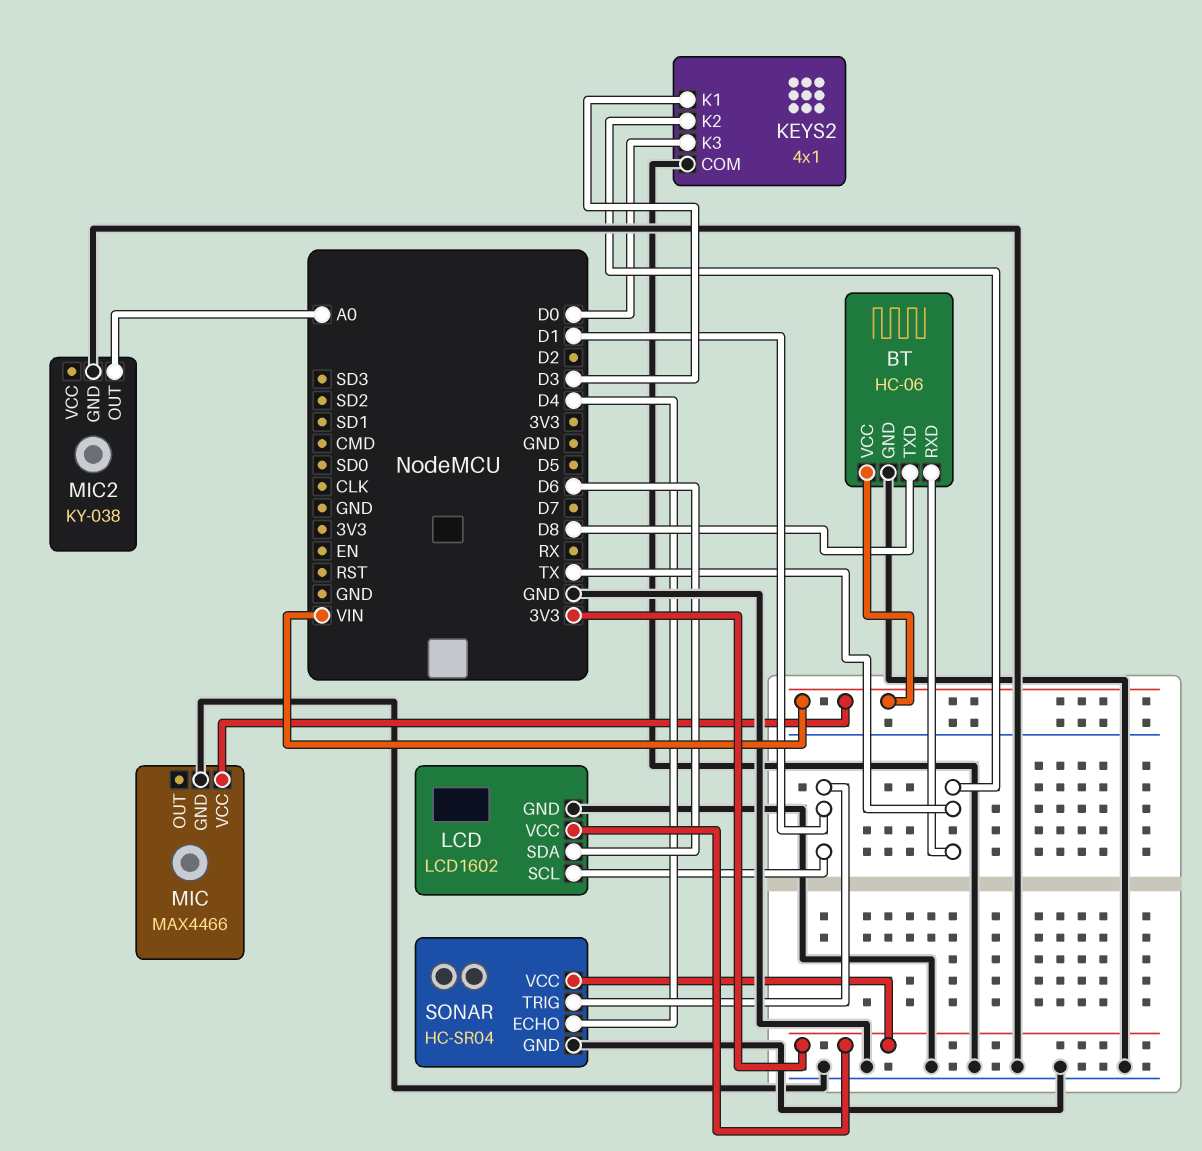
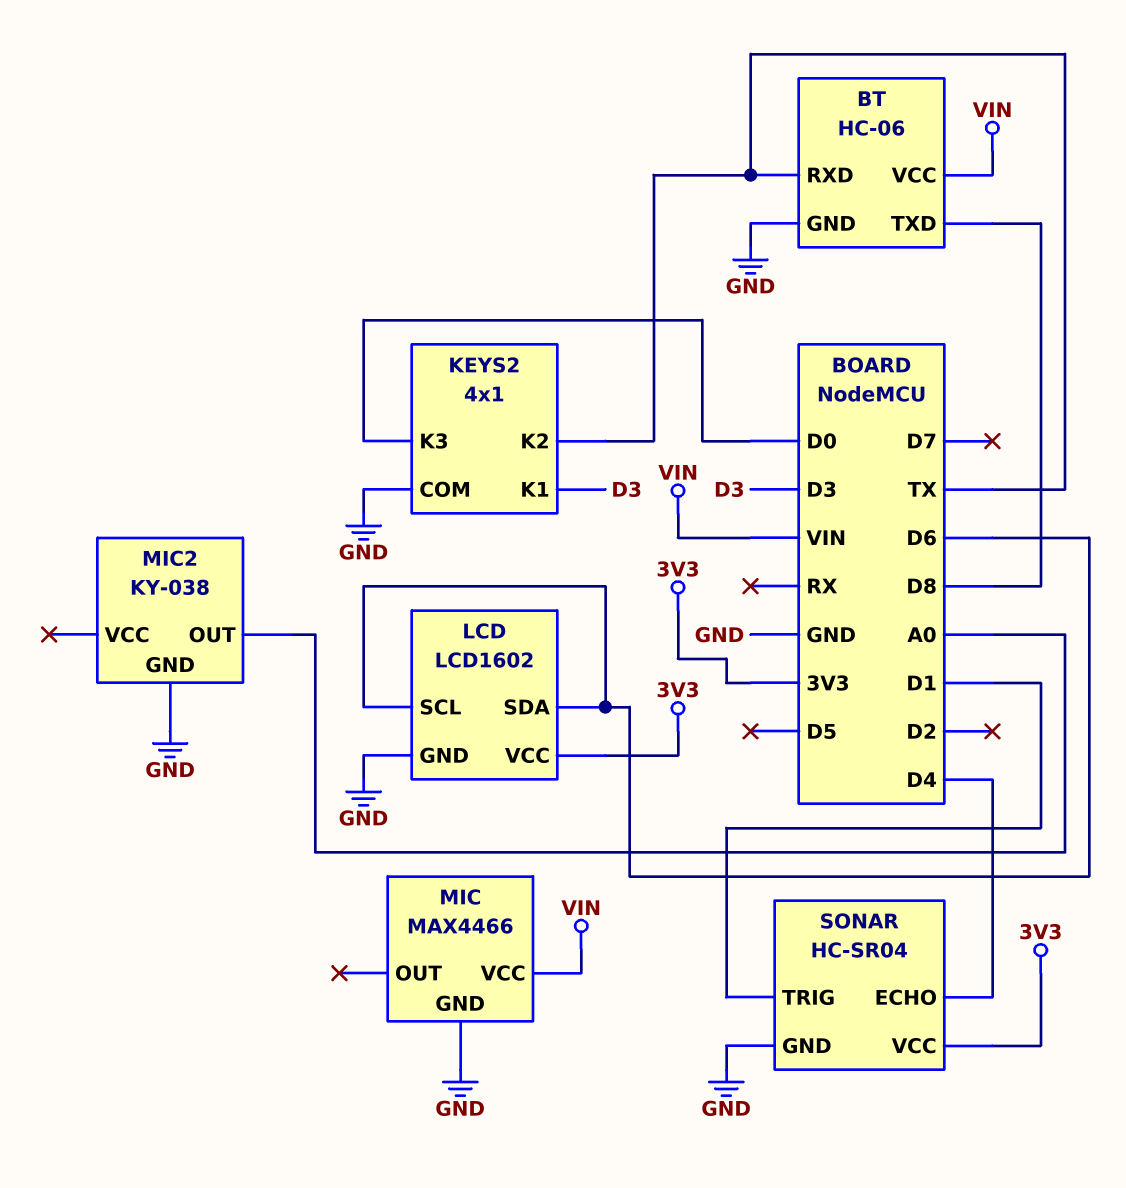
LCD pin SCL: D1 -> D6

